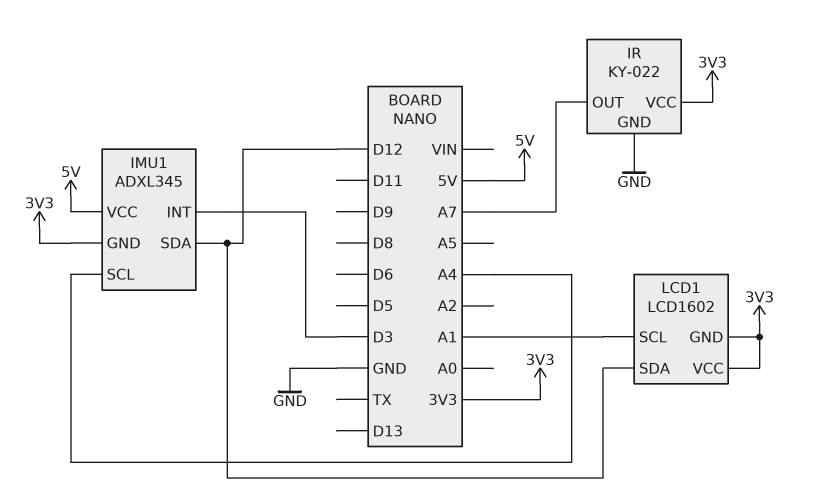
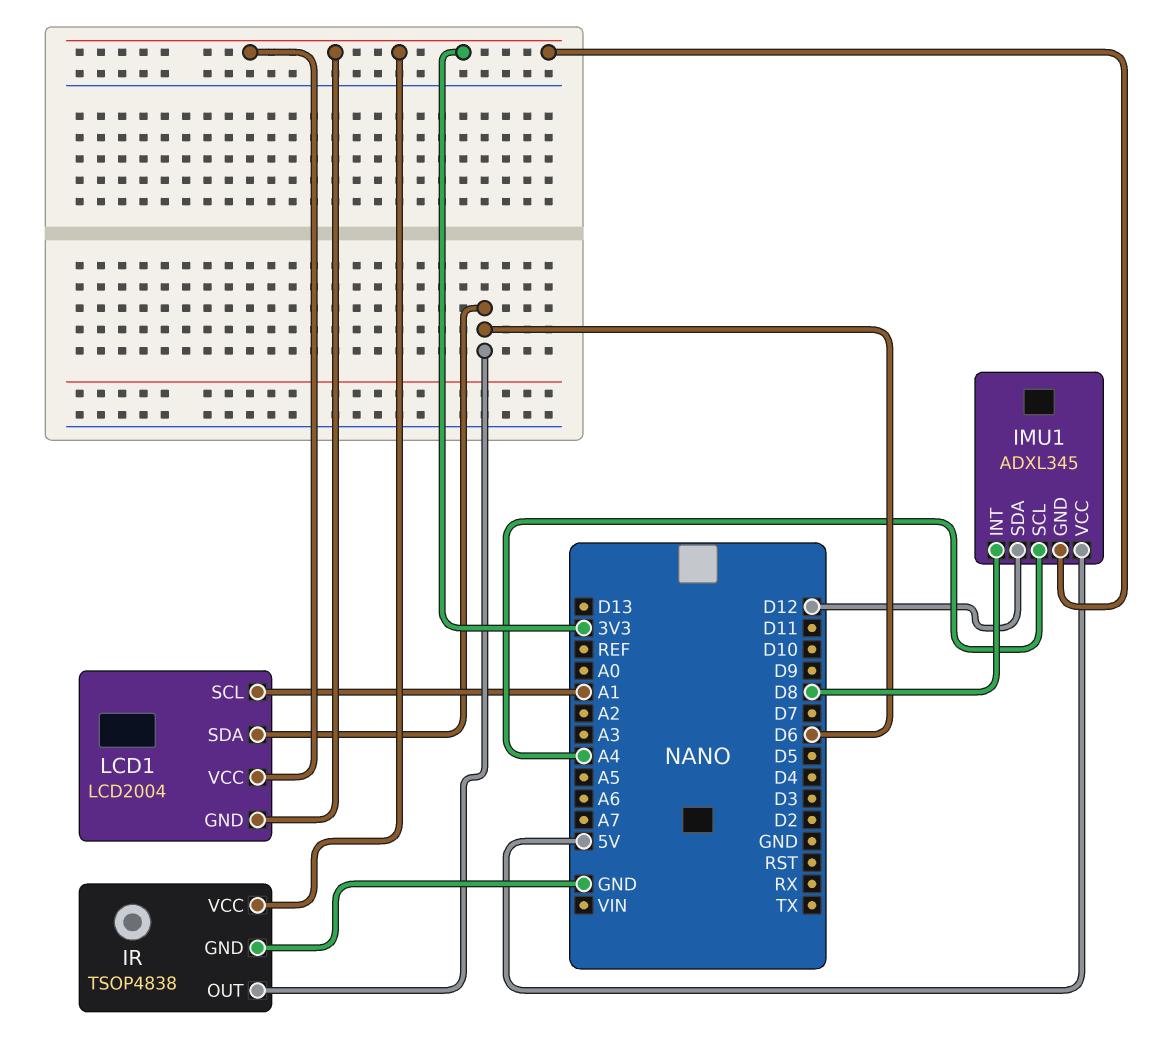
IMU1 pin INT: D3 -> D8
IR: KY-022 -> TSOP4838
IR pin OUT: A7 -> D6
LCD1: LCD1602 -> LCD2004
LCD1 pin SDA: D12 -> D6

